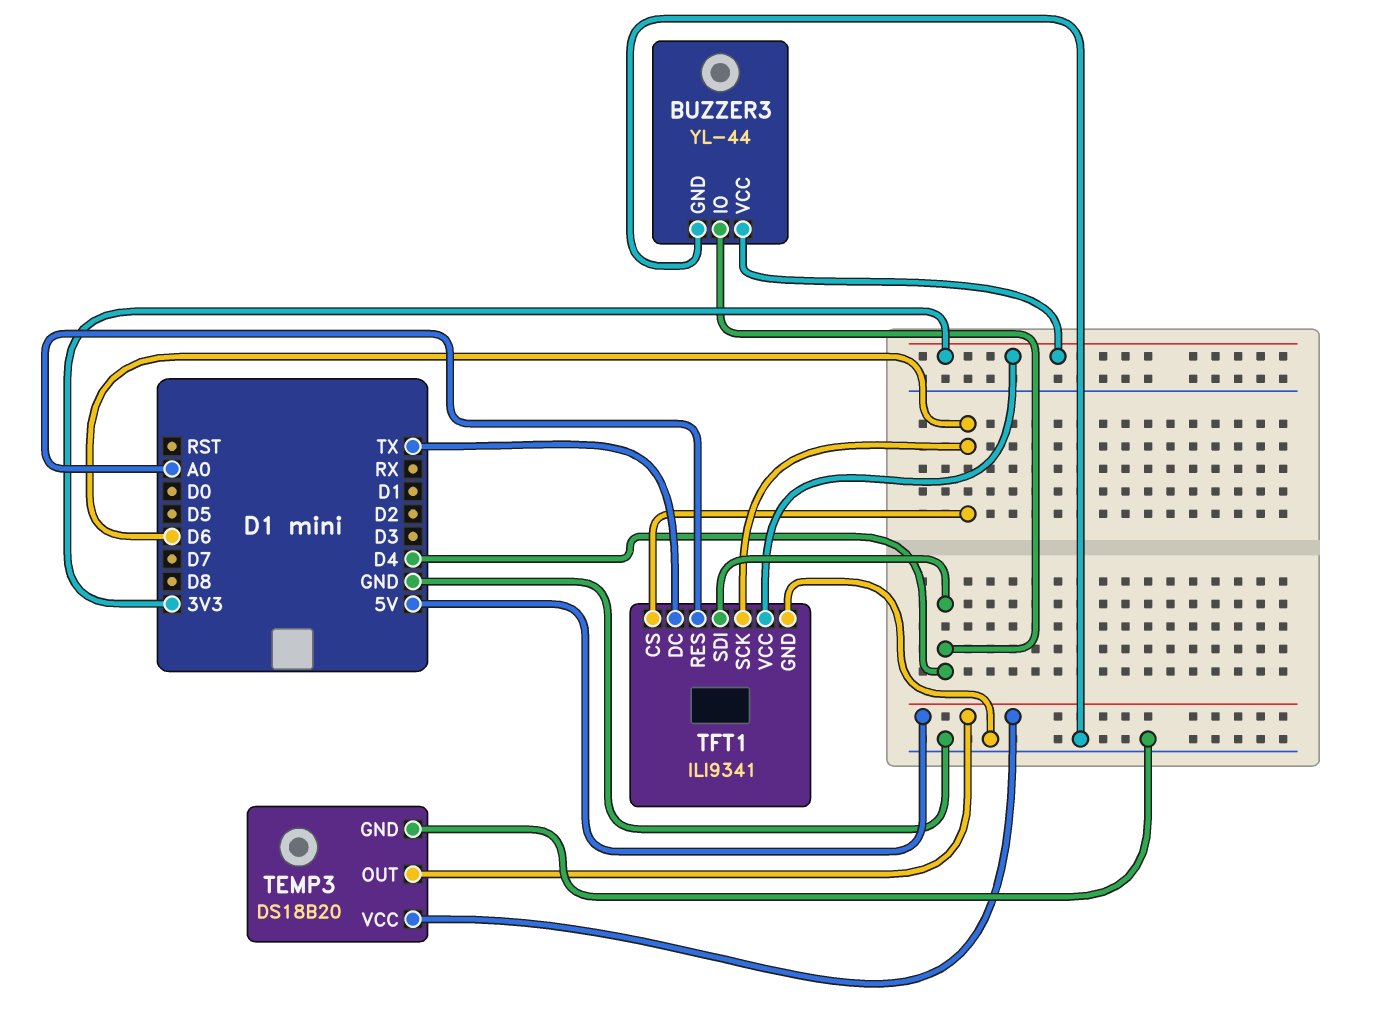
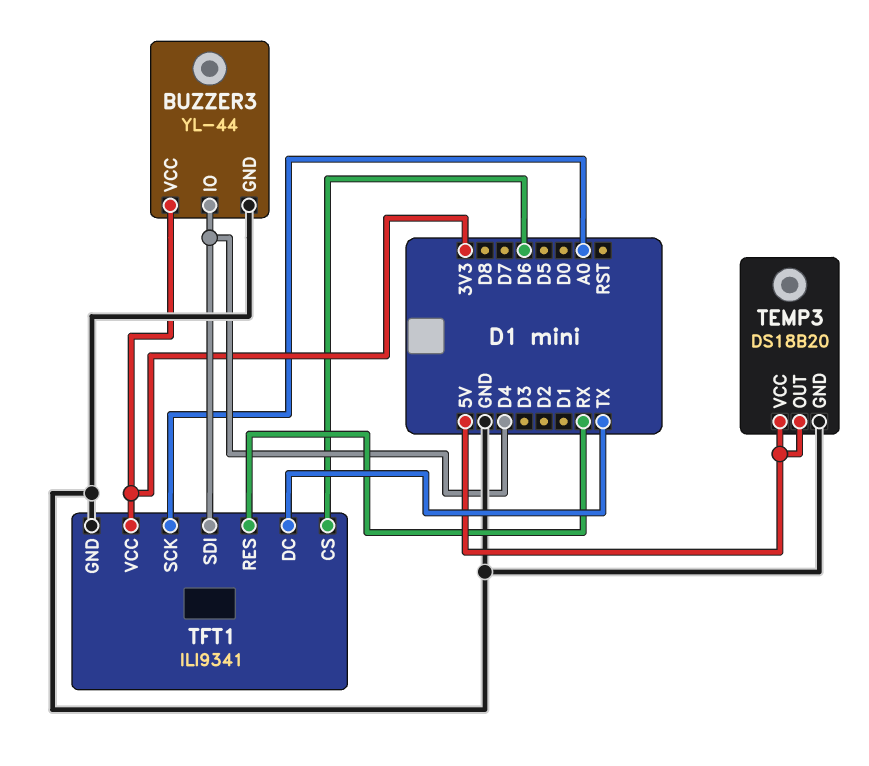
TFT1 pin RES: A0 -> RX
TFT1 pin SCK: D6 -> A0

